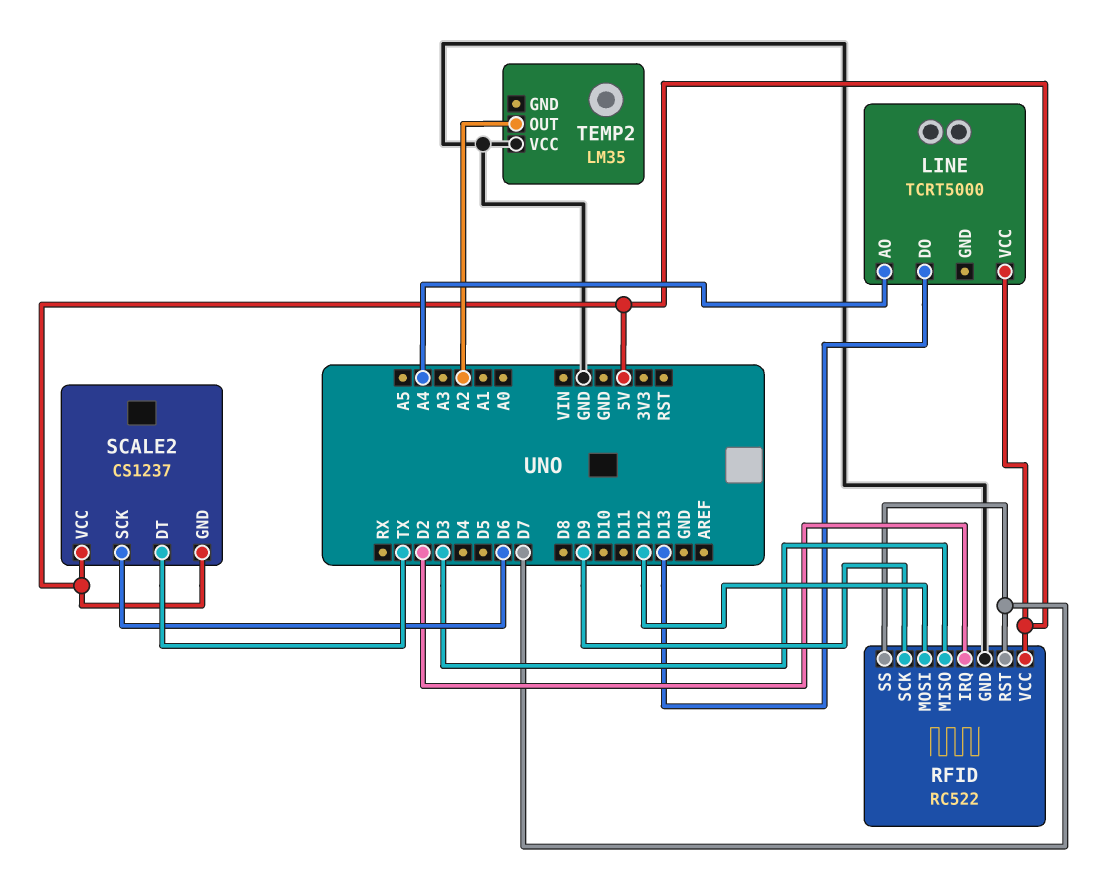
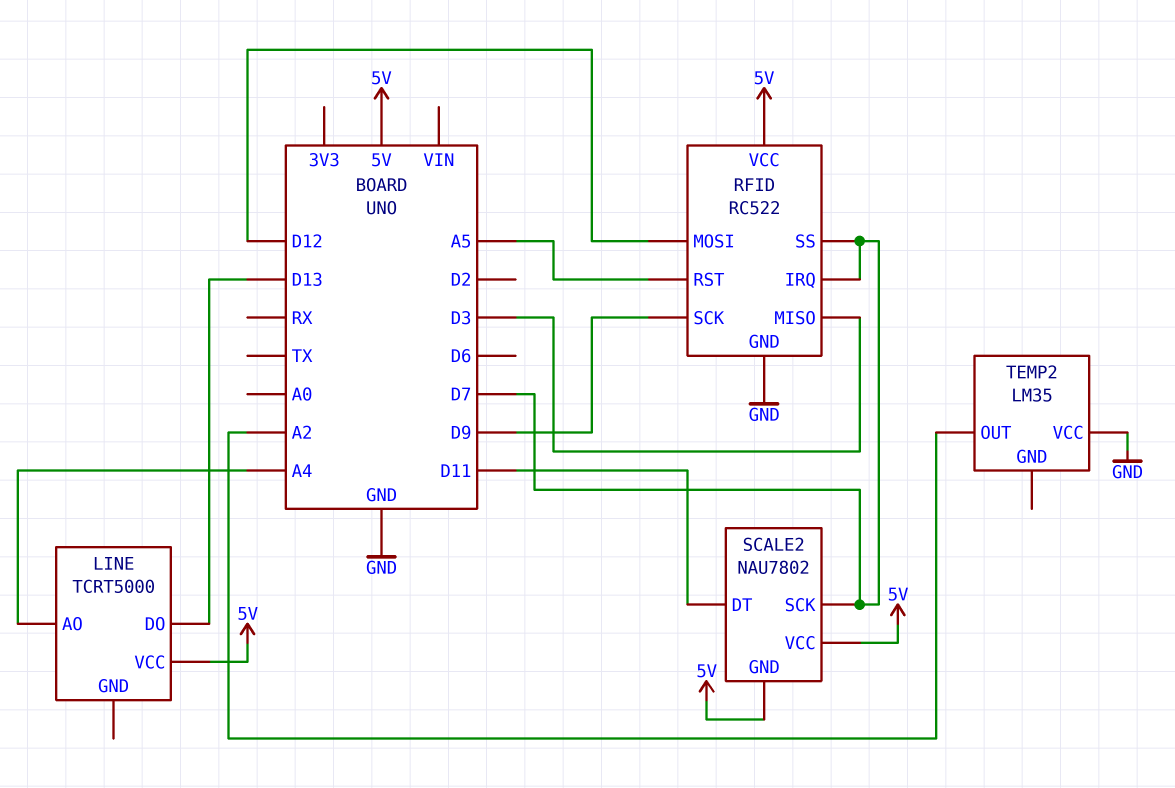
RFID pin IRQ: D2 -> D7
RFID pin RST: D7 -> A5
SCALE2: CS1237 -> NAU7802
SCALE2 pin DT: TX -> D11
SCALE2 pin SCK: D6 -> D7

